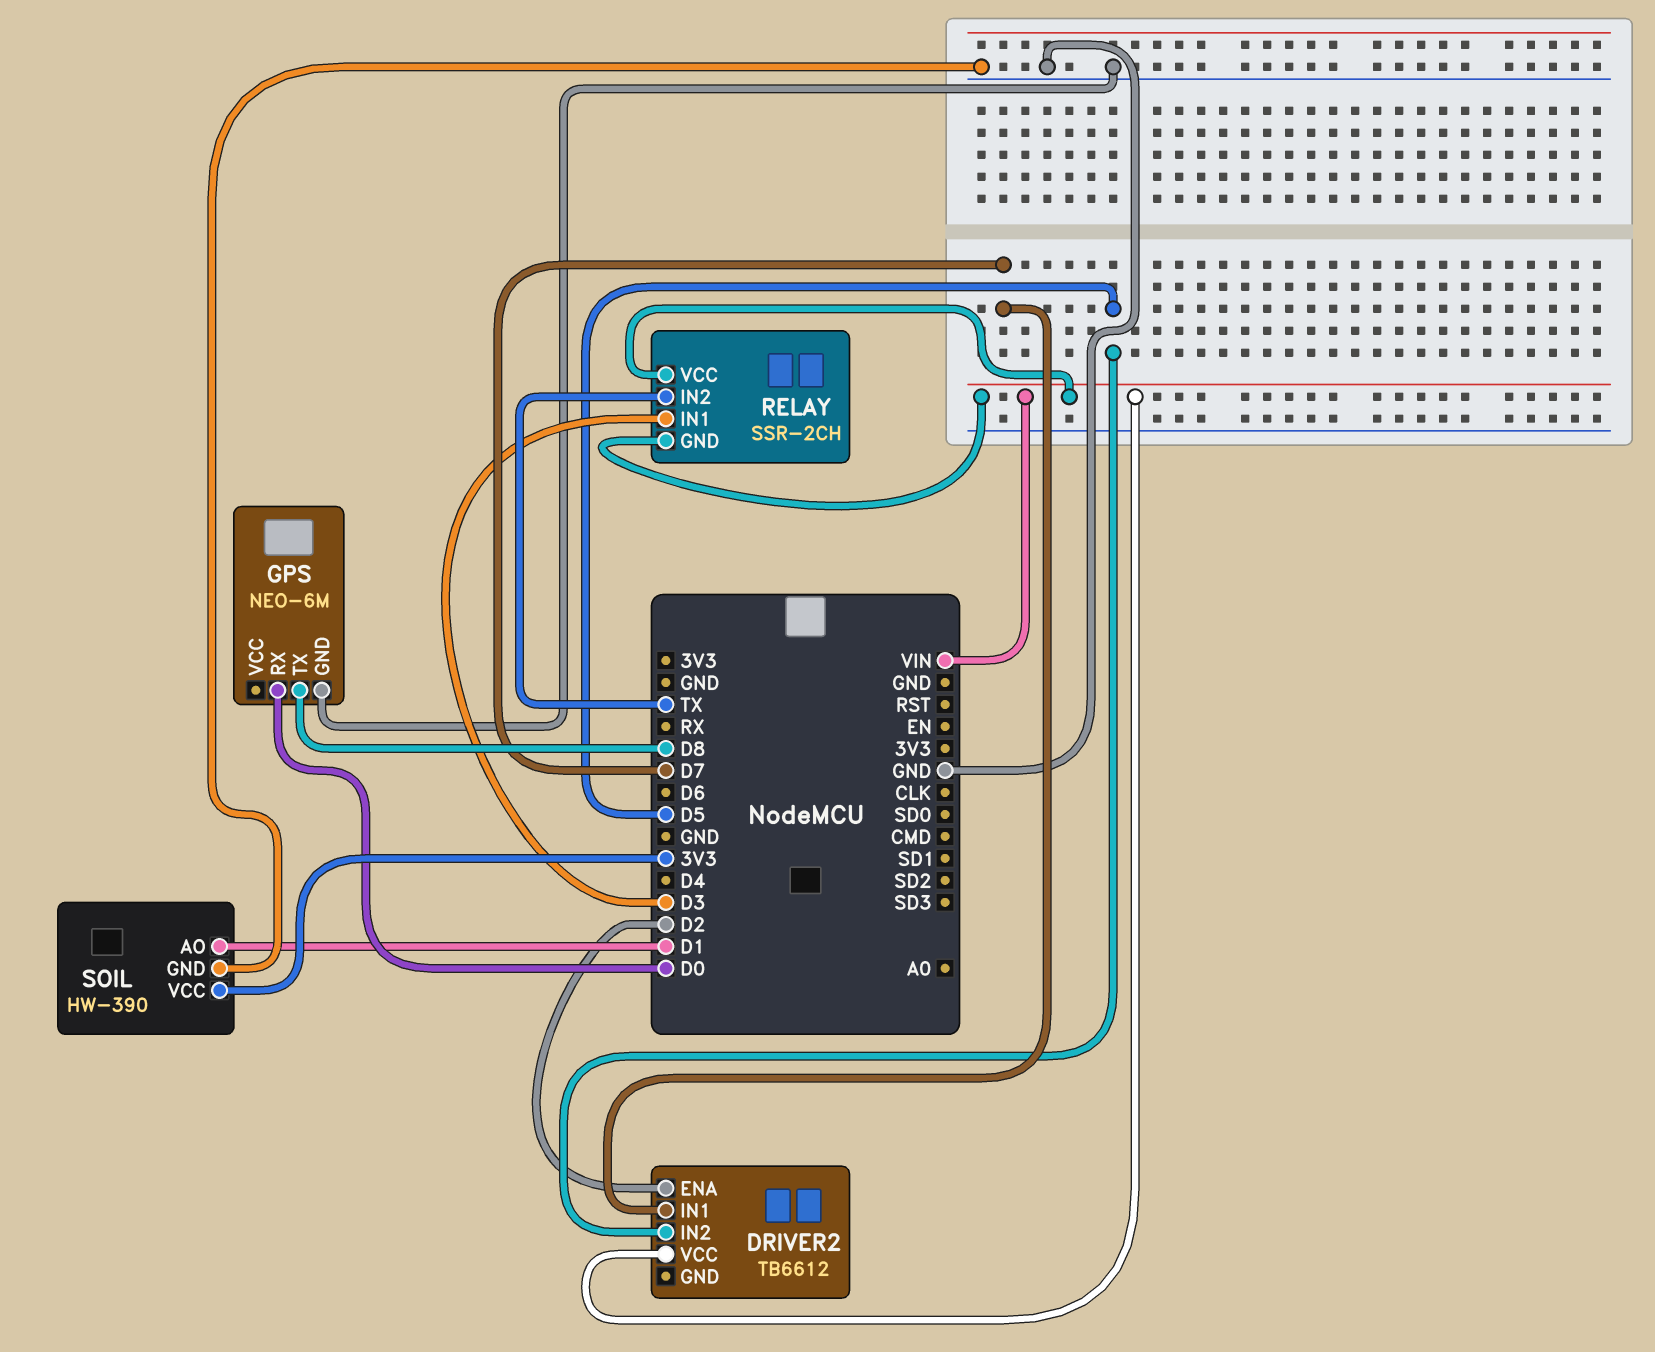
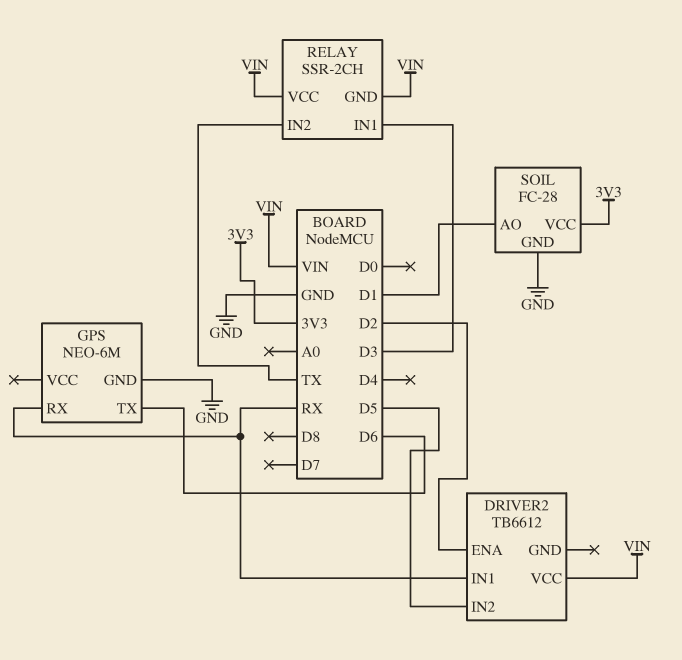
DRIVER2 pin IN1: D7 -> RX
GPS pin RX: D0 -> RX
GPS pin TX: D8 -> D6
SOIL: HW-390 -> FC-28

